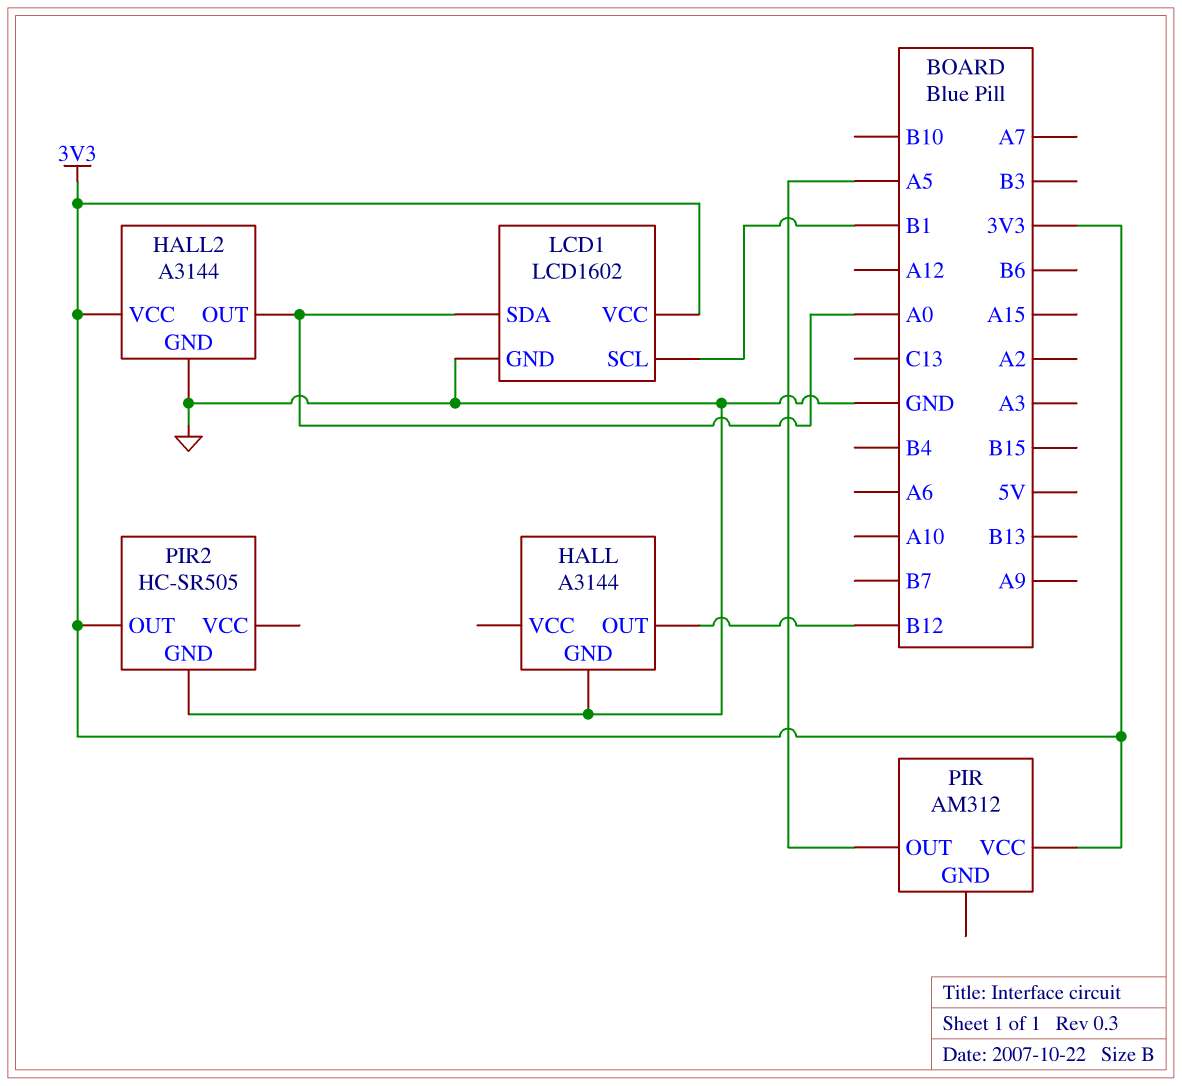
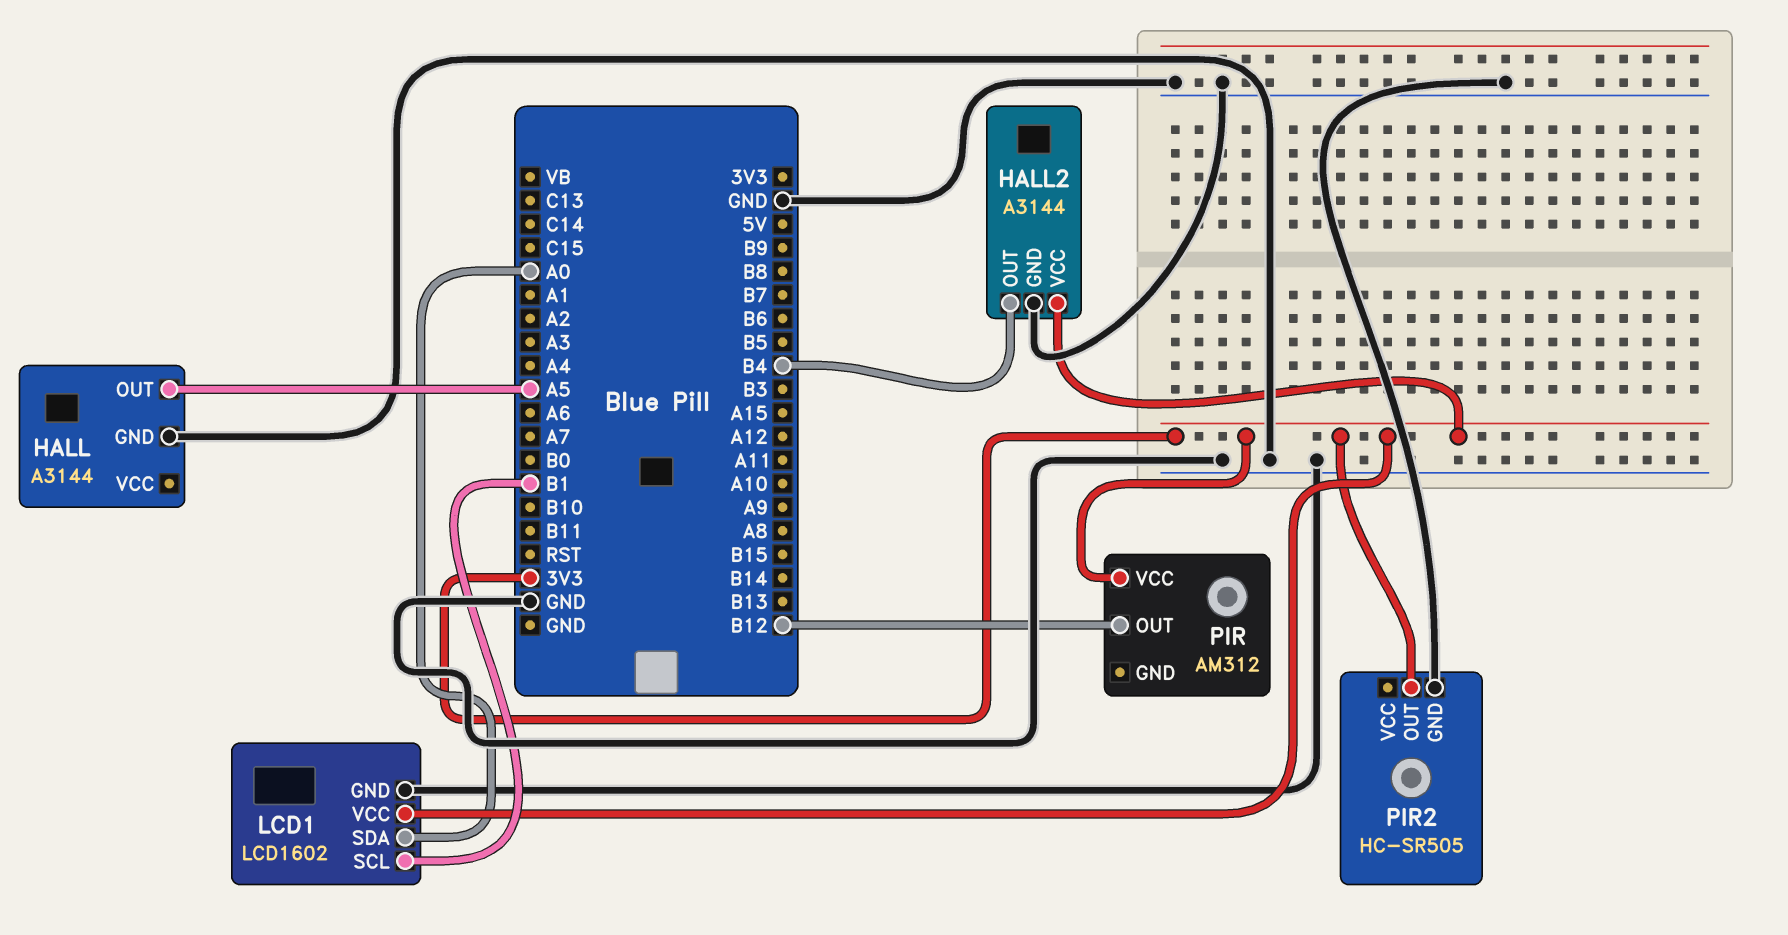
HALL pin OUT: B12 -> A5
HALL2 pin OUT: A0 -> B4
PIR pin OUT: A5 -> B12

